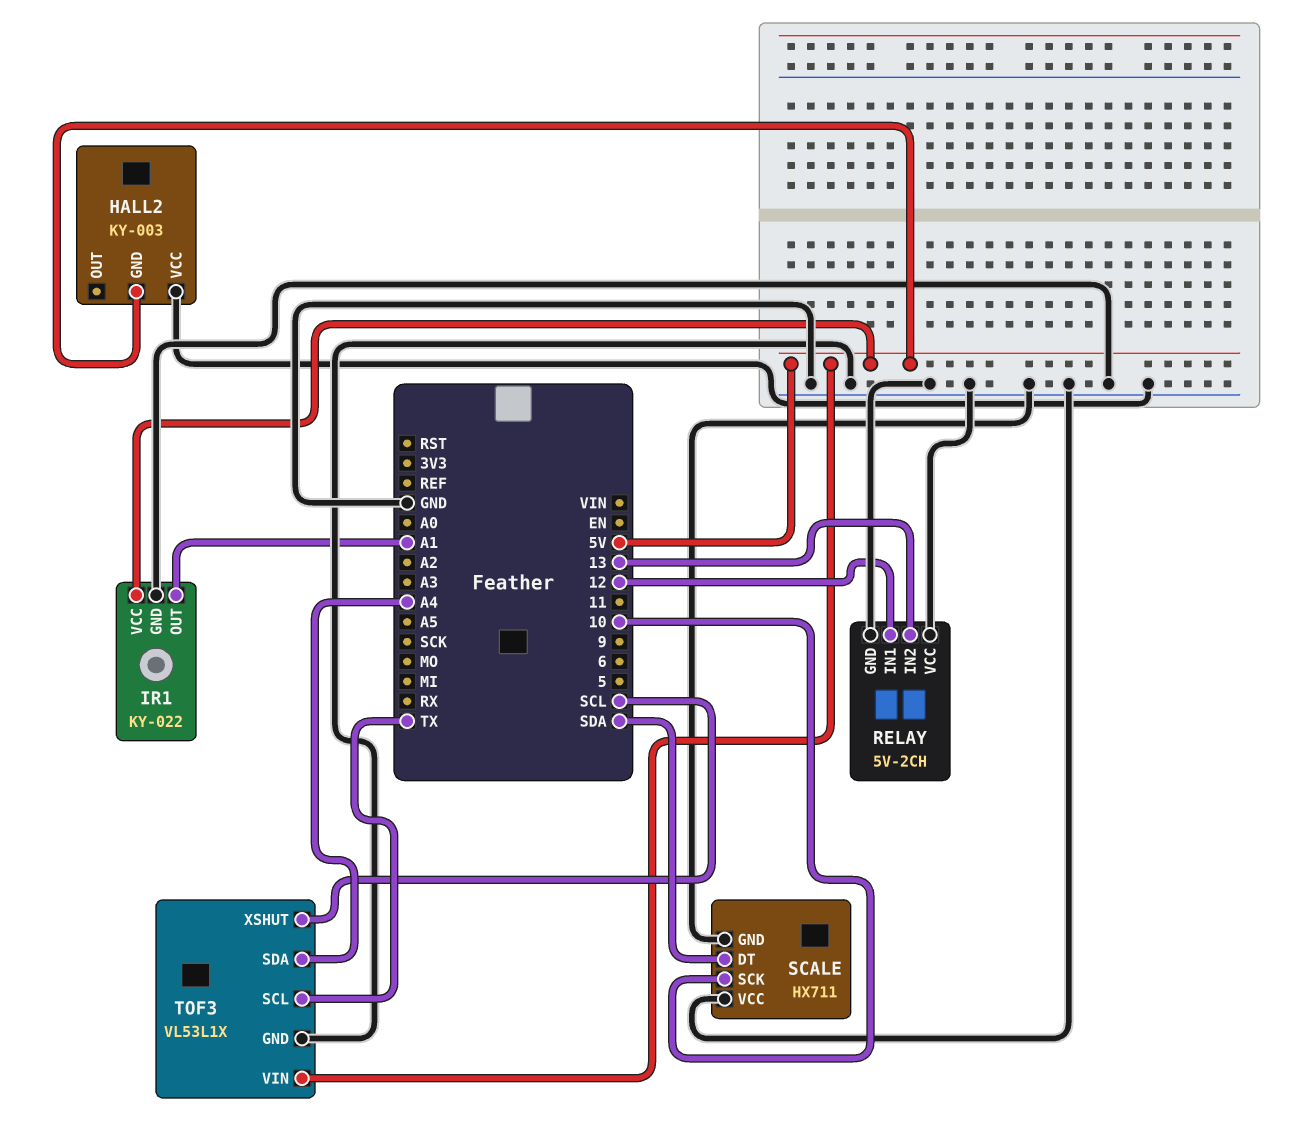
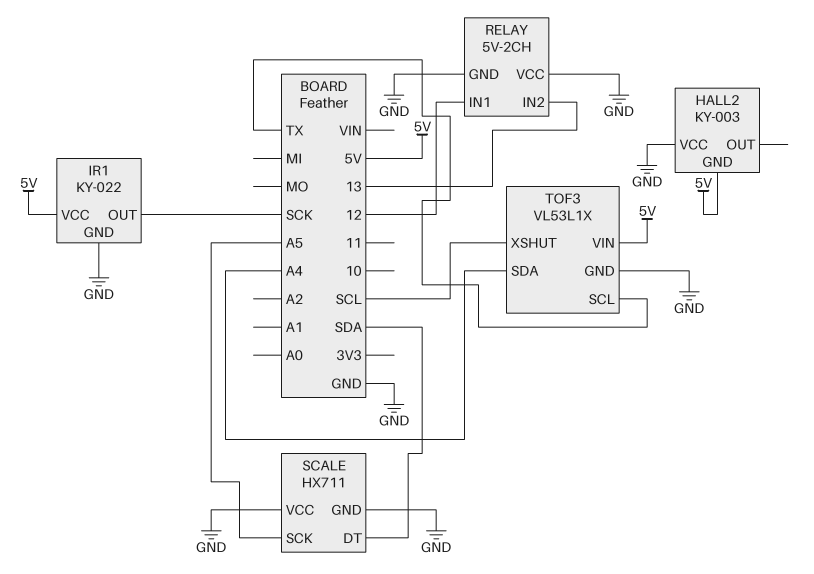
IR1 pin OUT: A1 -> SCK
SCALE pin SCK: 10 -> A5

